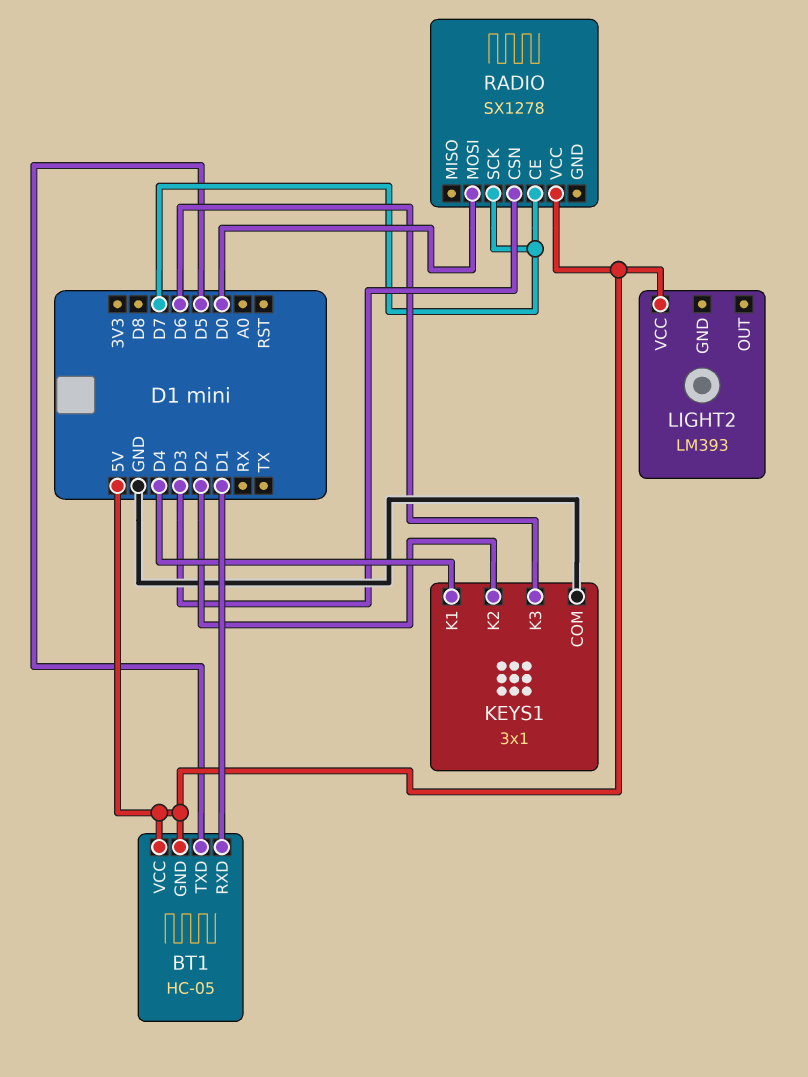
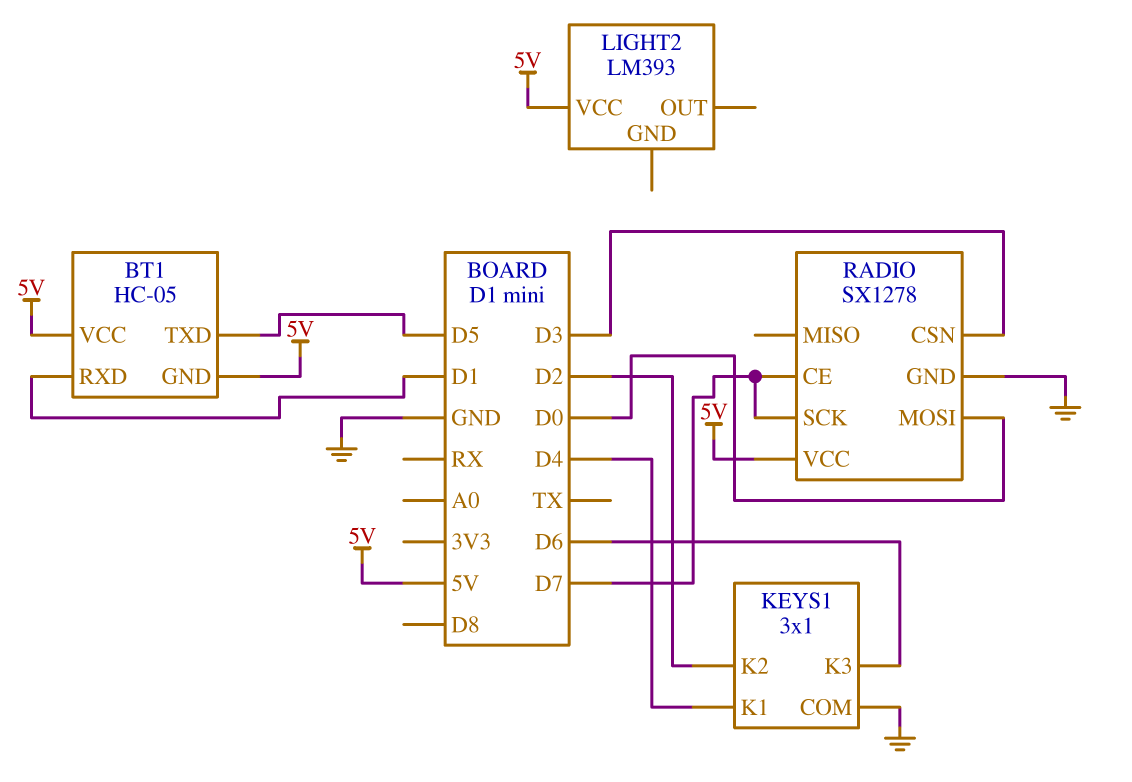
RADIO pin GND: none -> GND

